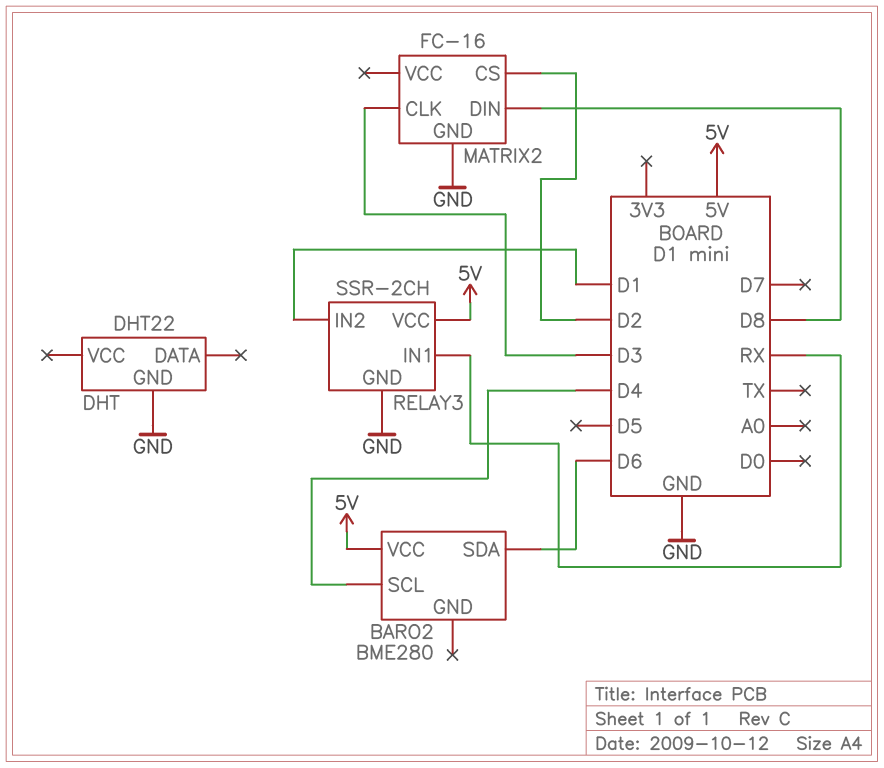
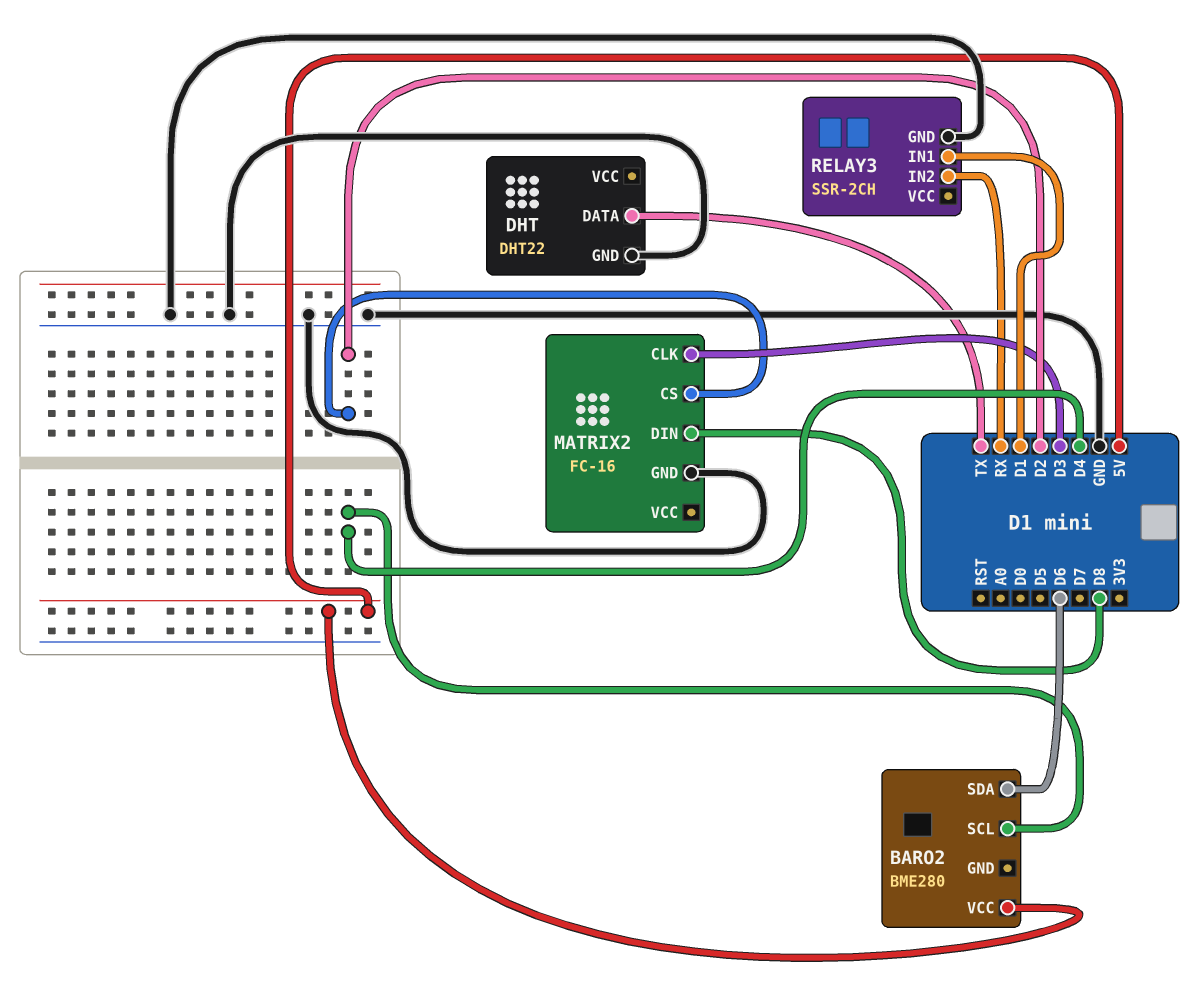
DHT pin DATA: none -> TX
RELAY3 pin IN1: RX -> D1
RELAY3 pin IN2: D1 -> RX
RELAY3 pin VCC: 5V -> none

